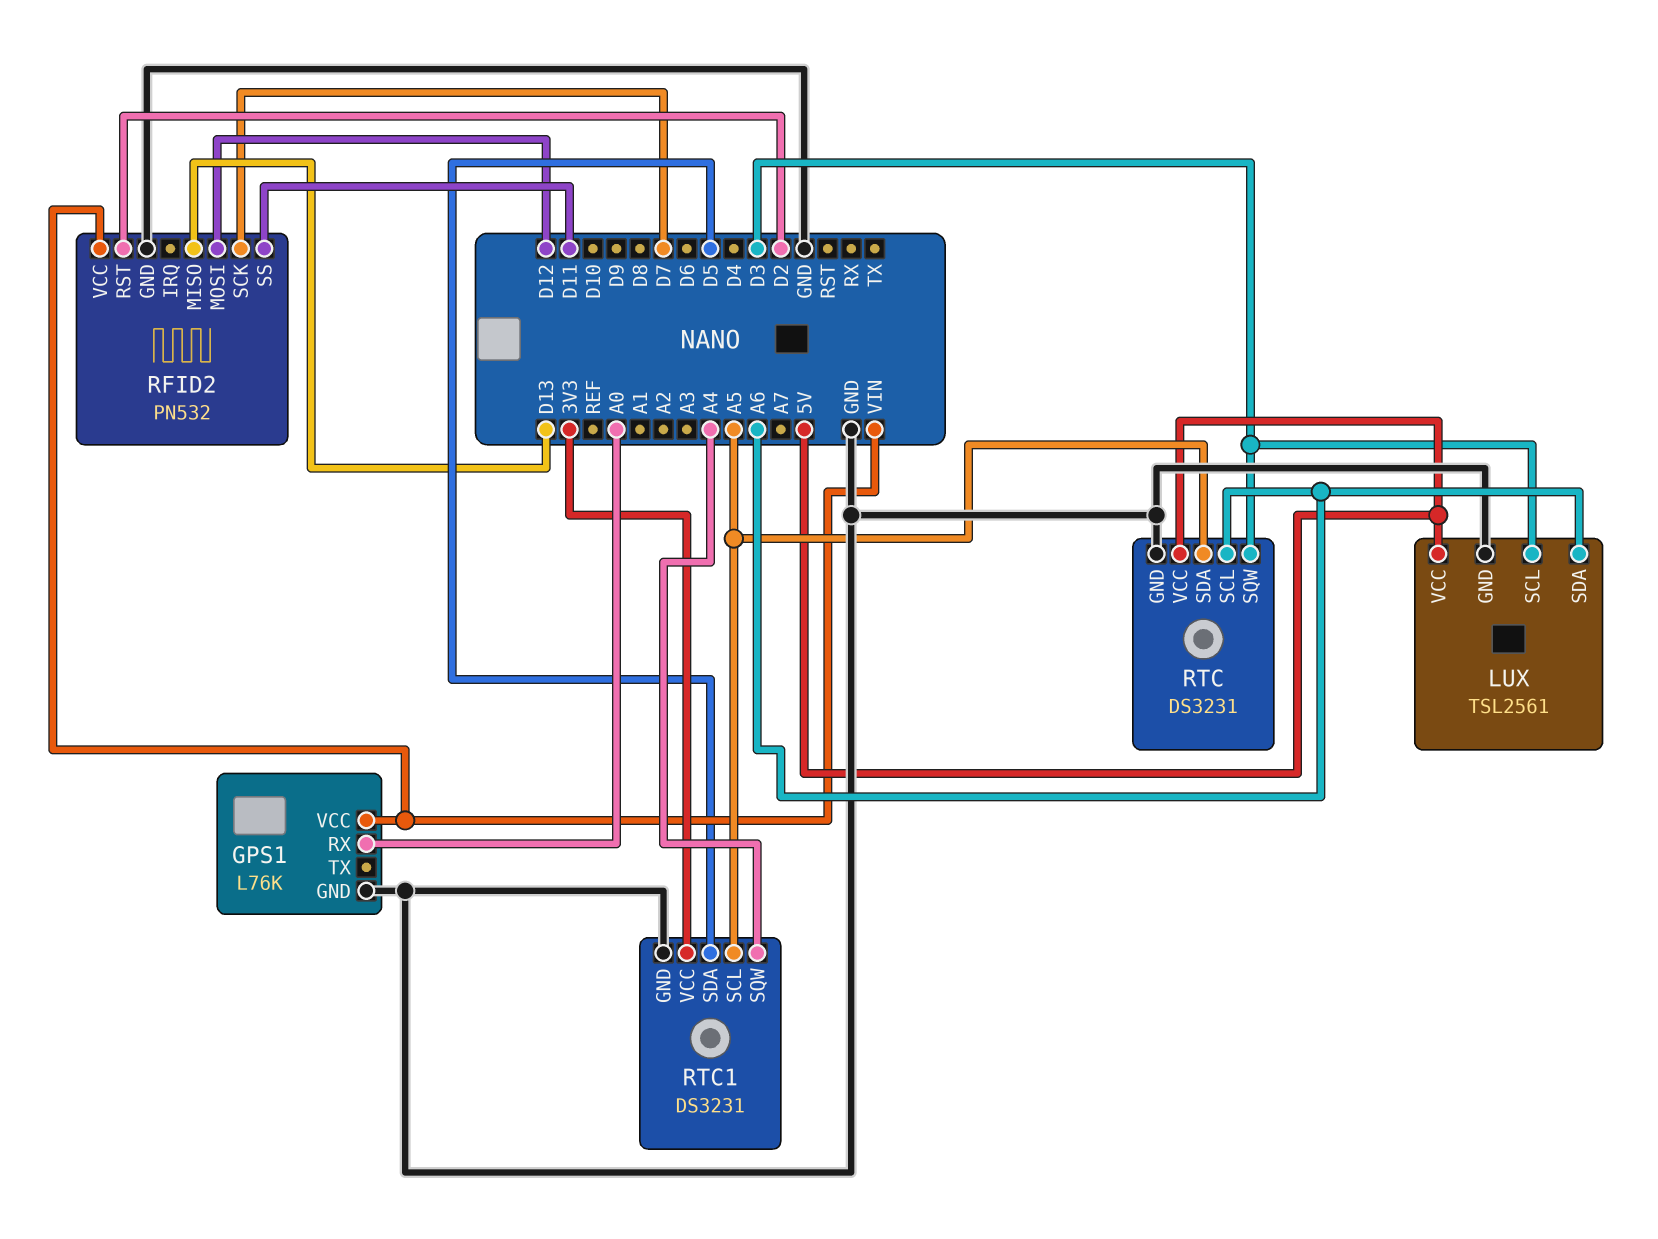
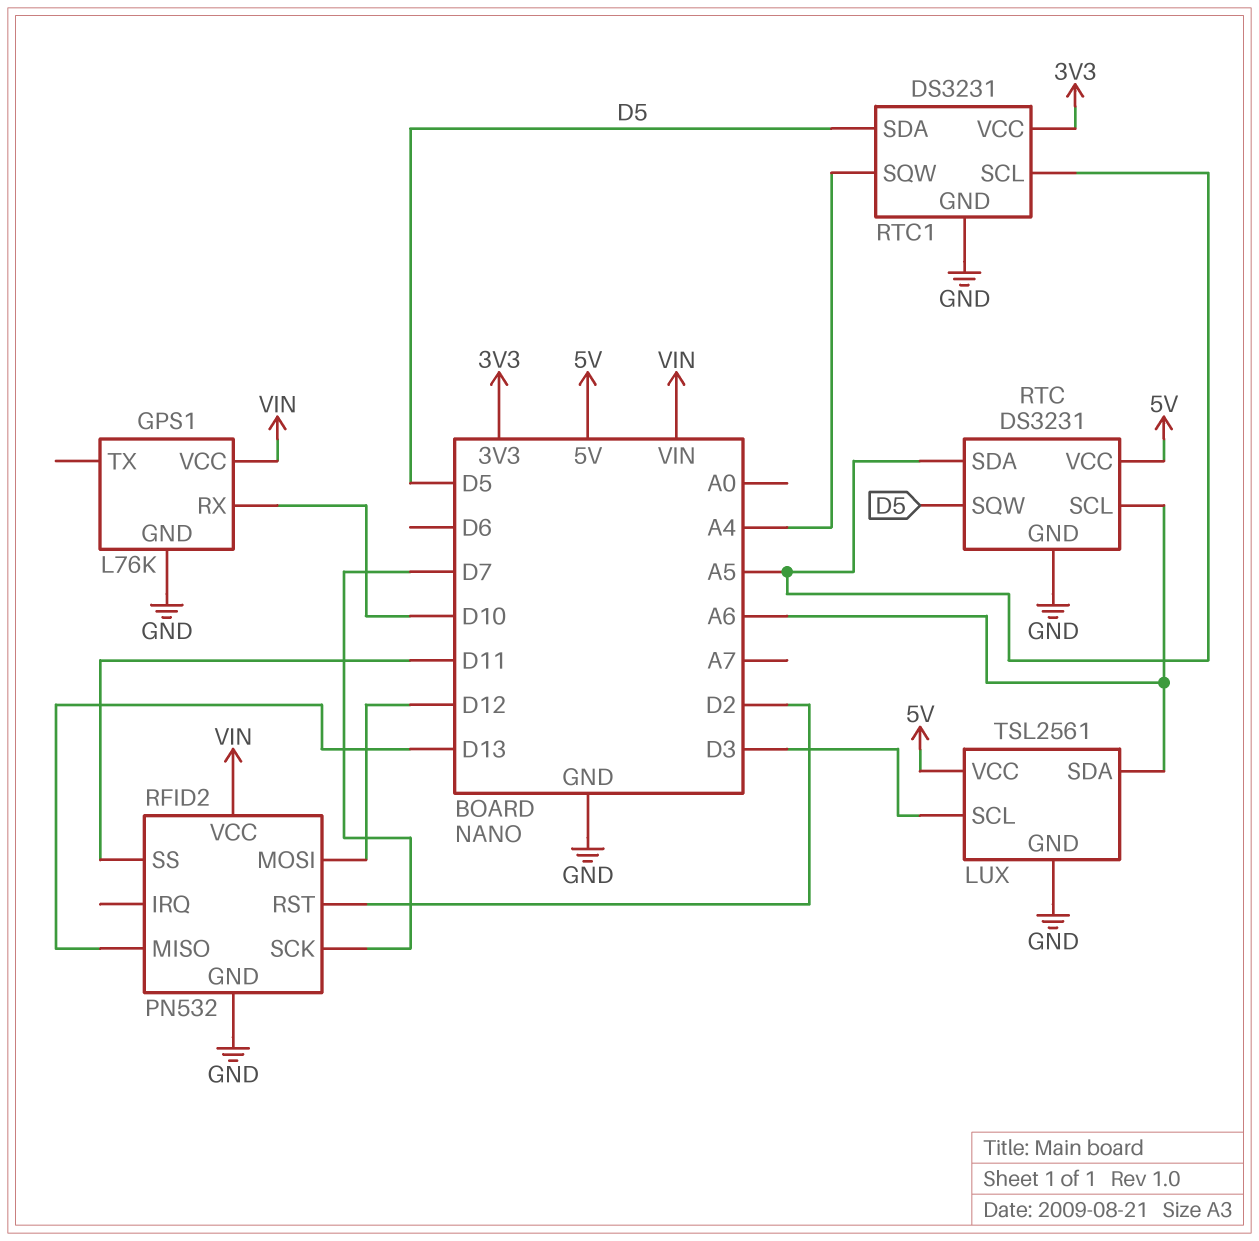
GPS1 pin RX: A0 -> D10
RTC pin SQW: D3 -> D5

